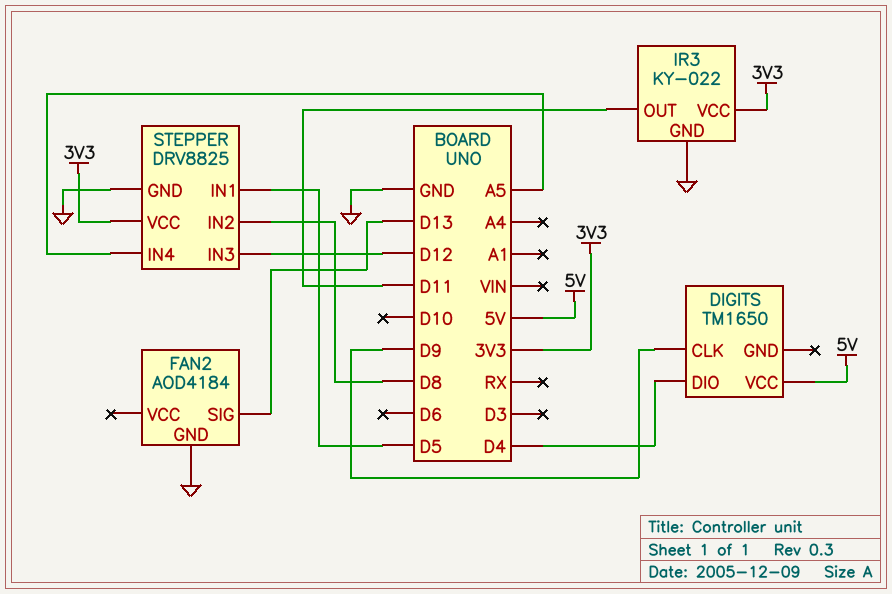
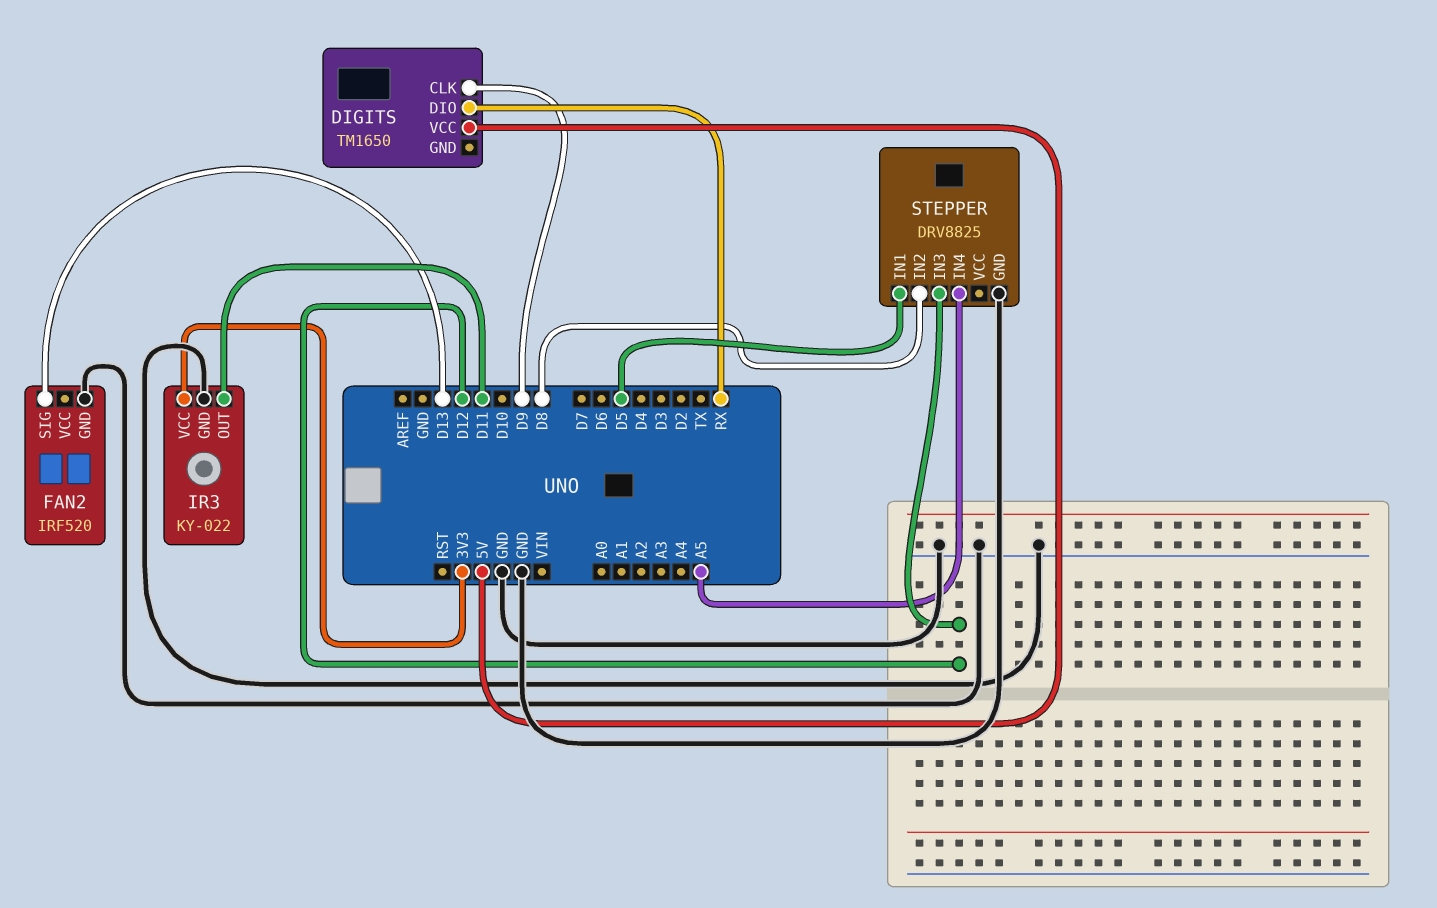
DIGITS pin DIO: D4 -> RX
FAN2: AOD4184 -> IRF520
STEPPER pin VCC: 3V3 -> none

